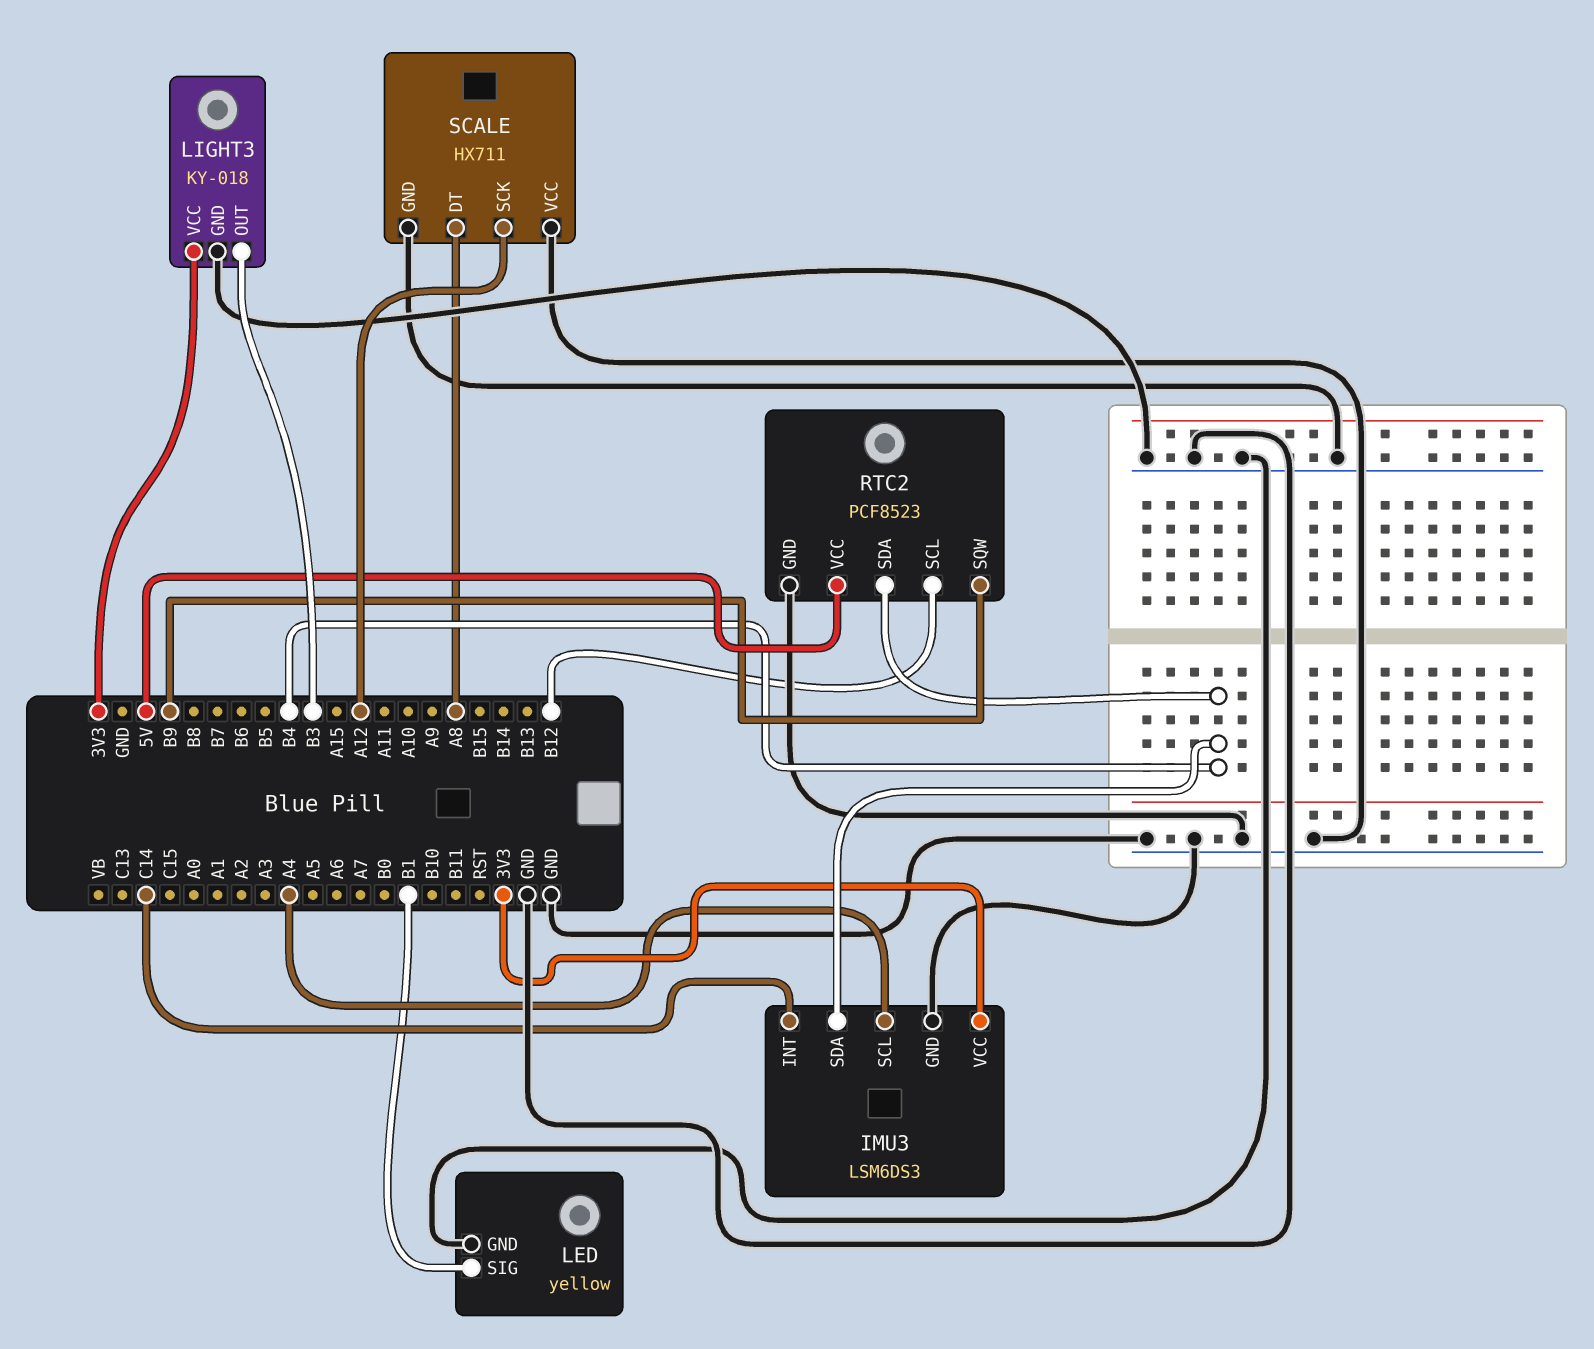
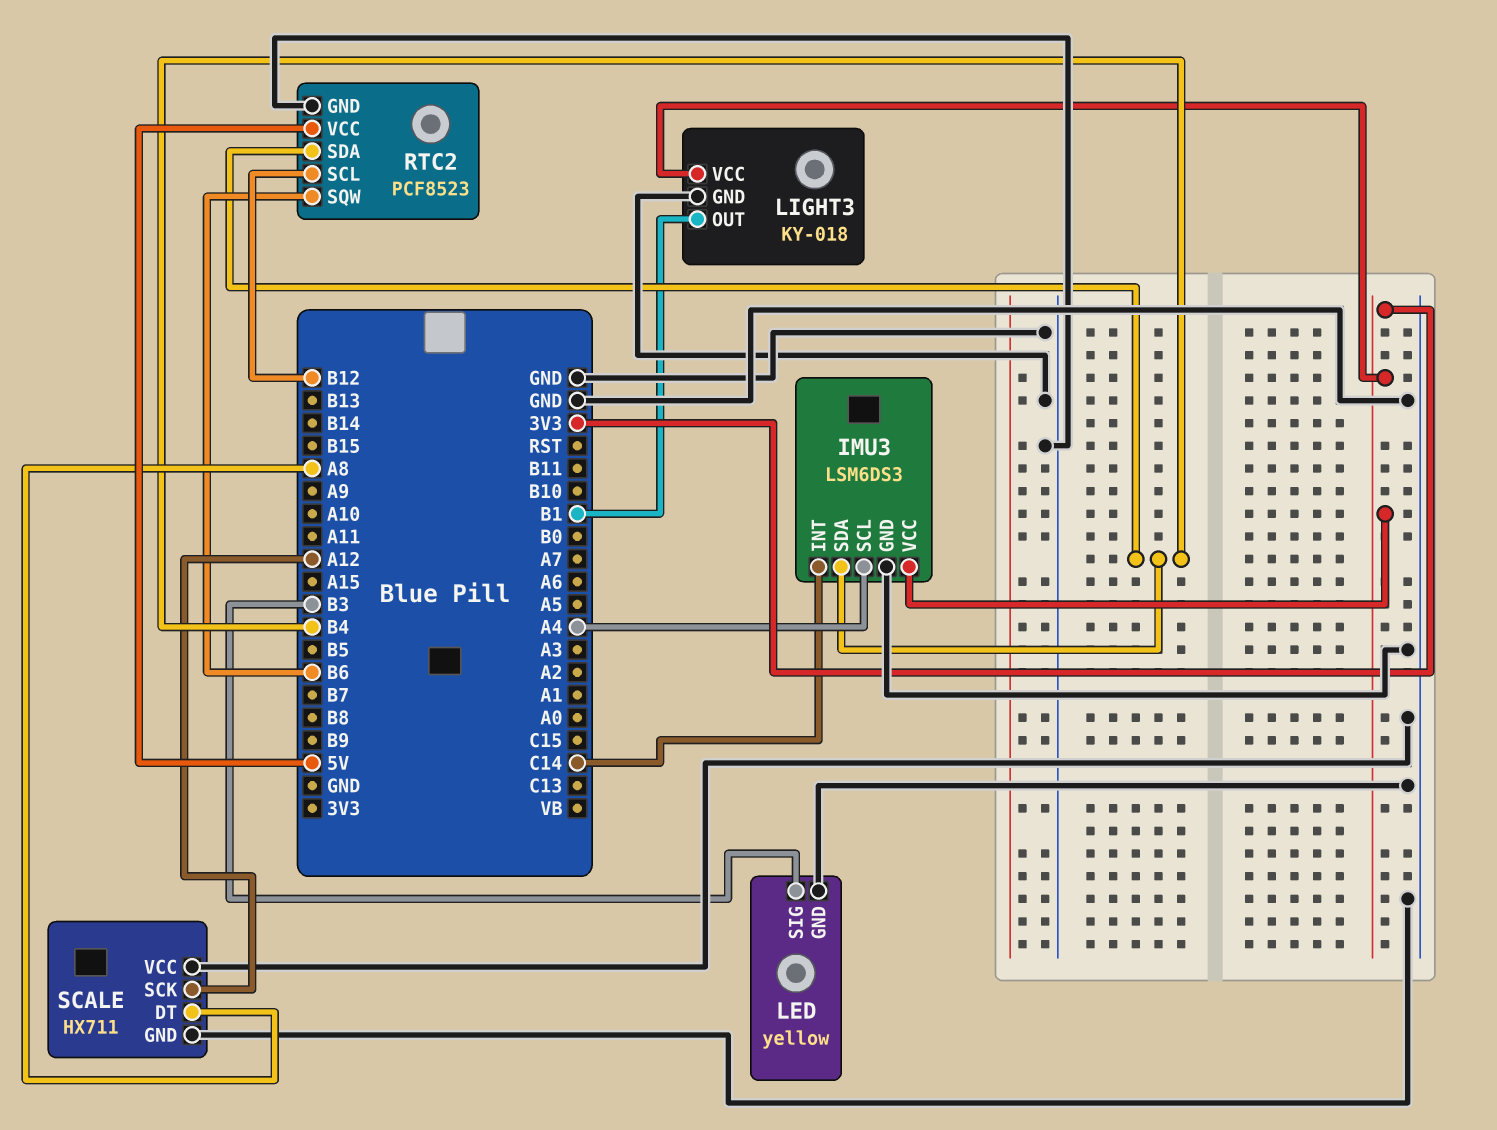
LED pin SIG: B1 -> B3
LIGHT3 pin OUT: B3 -> B1
RTC2 pin SQW: B9 -> B6

